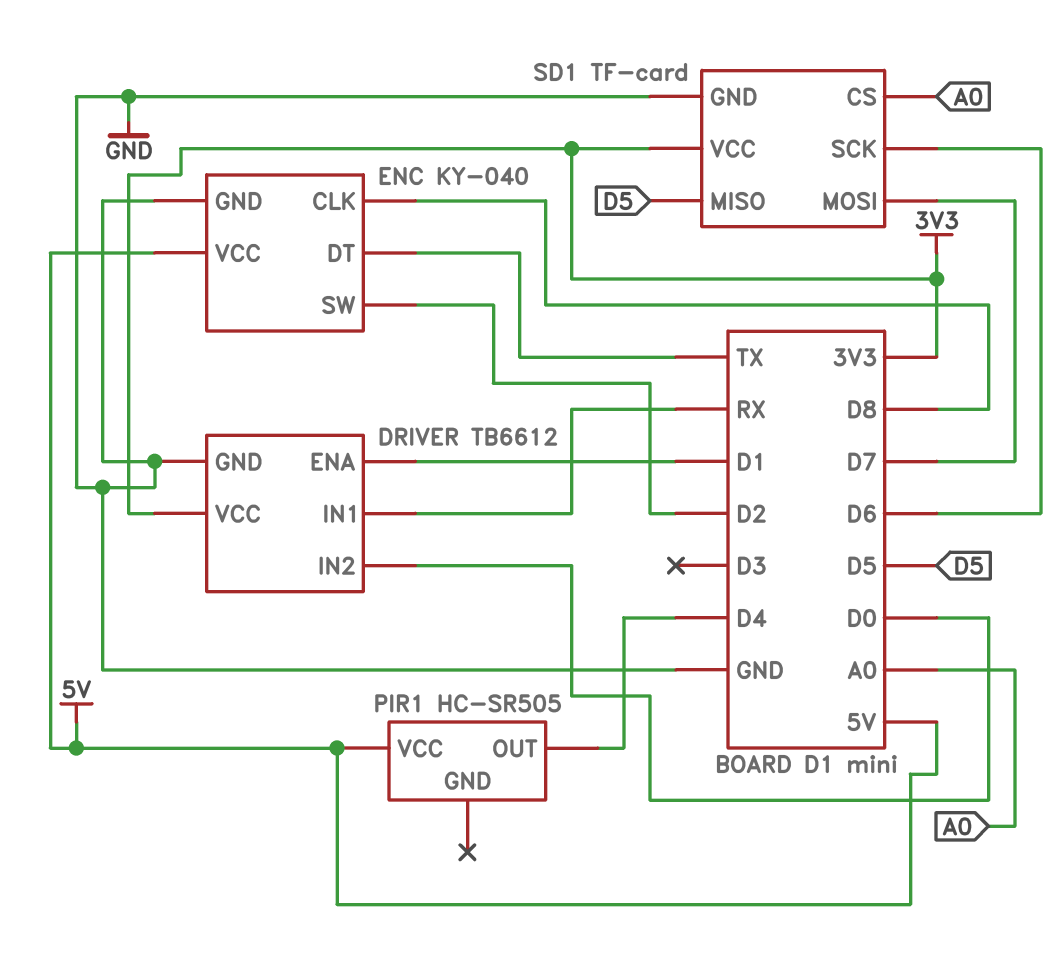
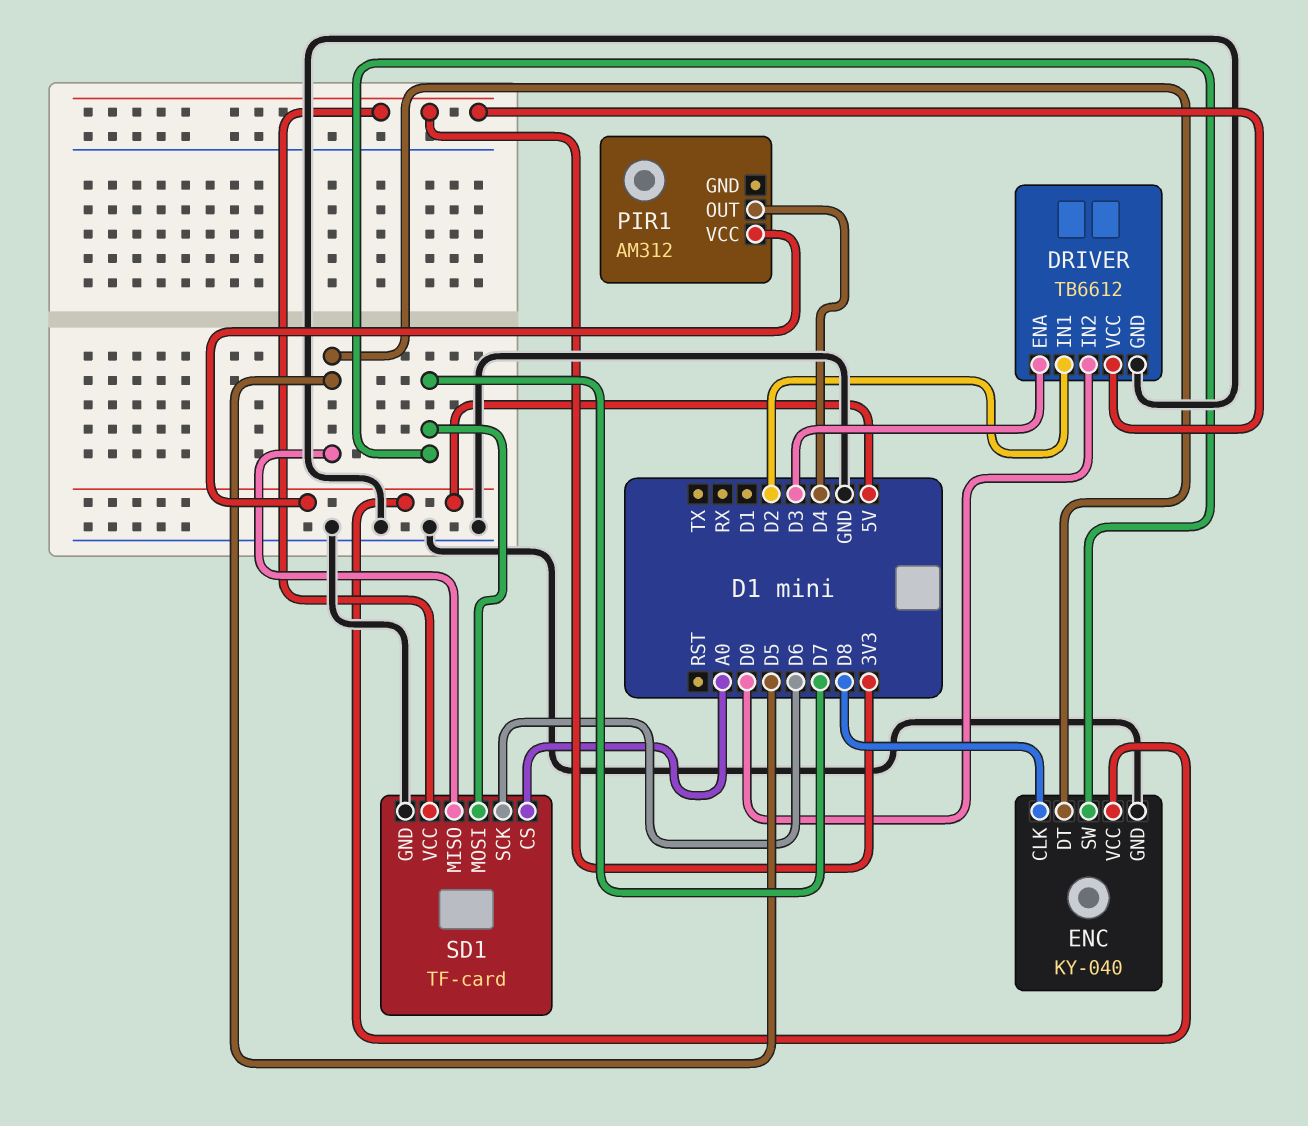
DRIVER pin ENA: D1 -> D3
DRIVER pin IN1: RX -> D2
ENC pin DT: TX -> D5
ENC pin SW: D2 -> D7
PIR1: HC-SR505 -> AM312

